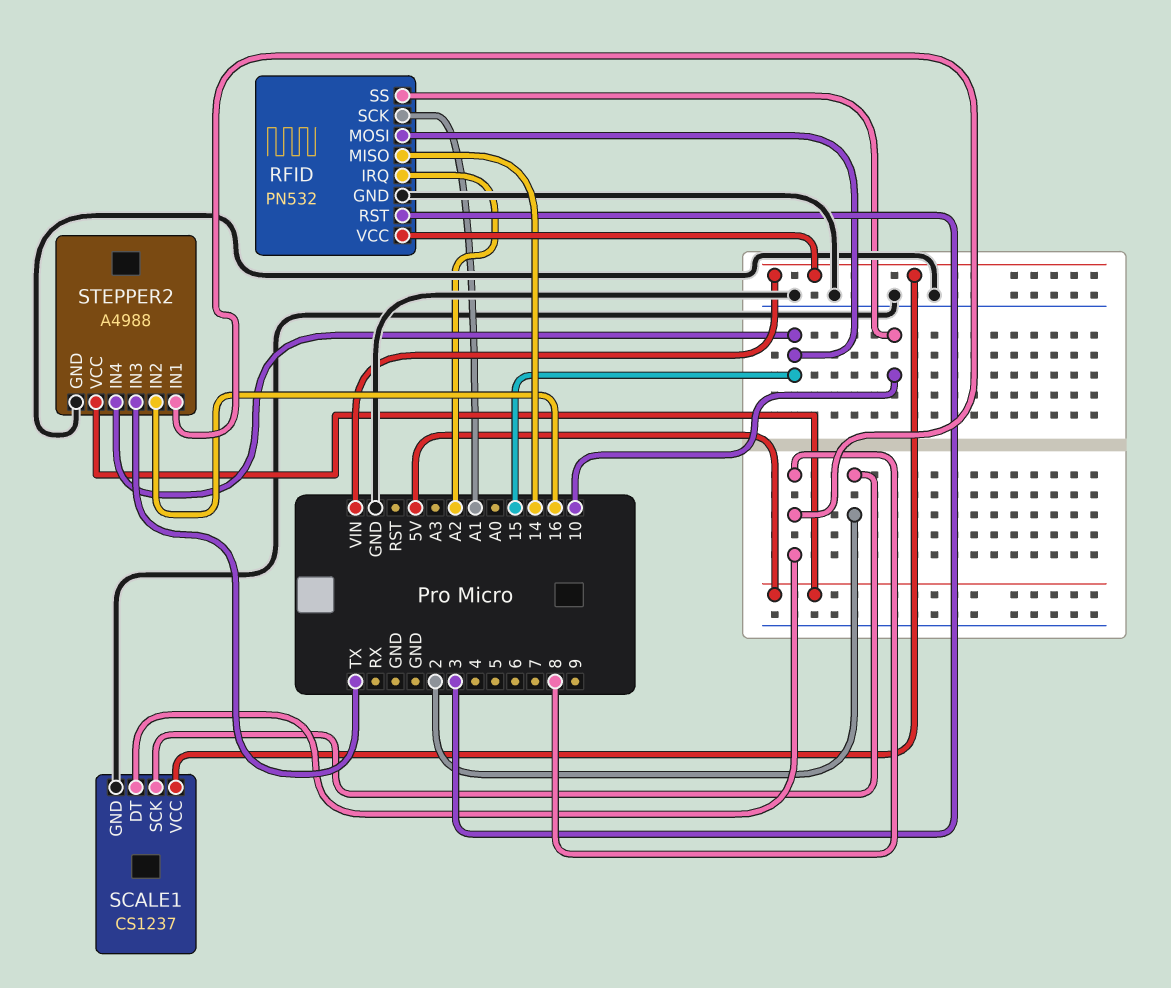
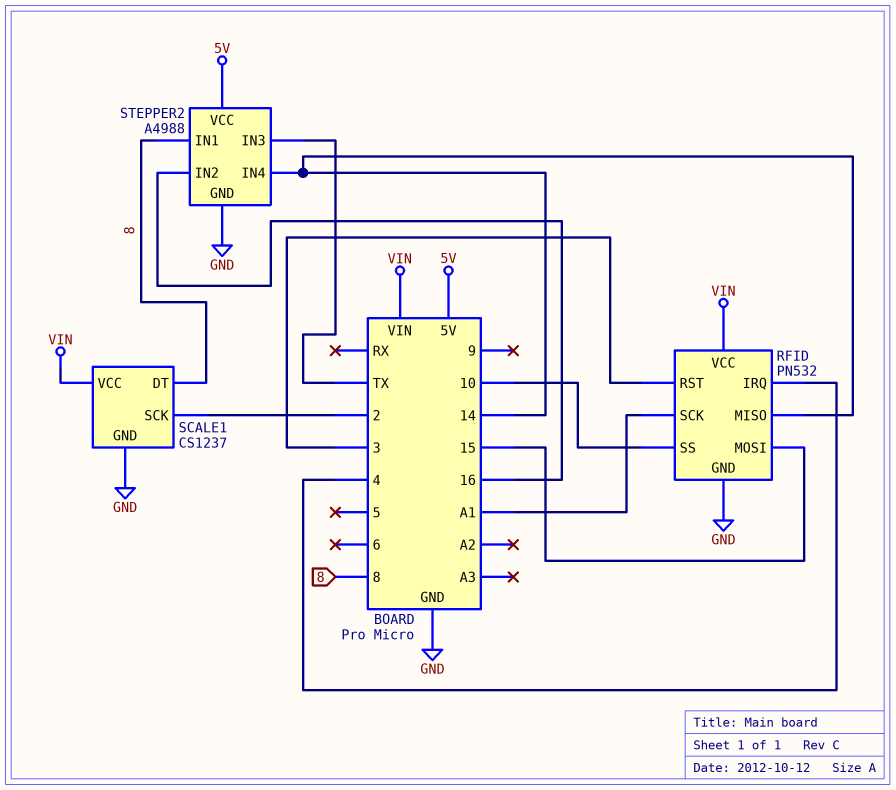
RFID pin IRQ: A2 -> 4
STEPPER2 pin IN4: 15 -> 14

